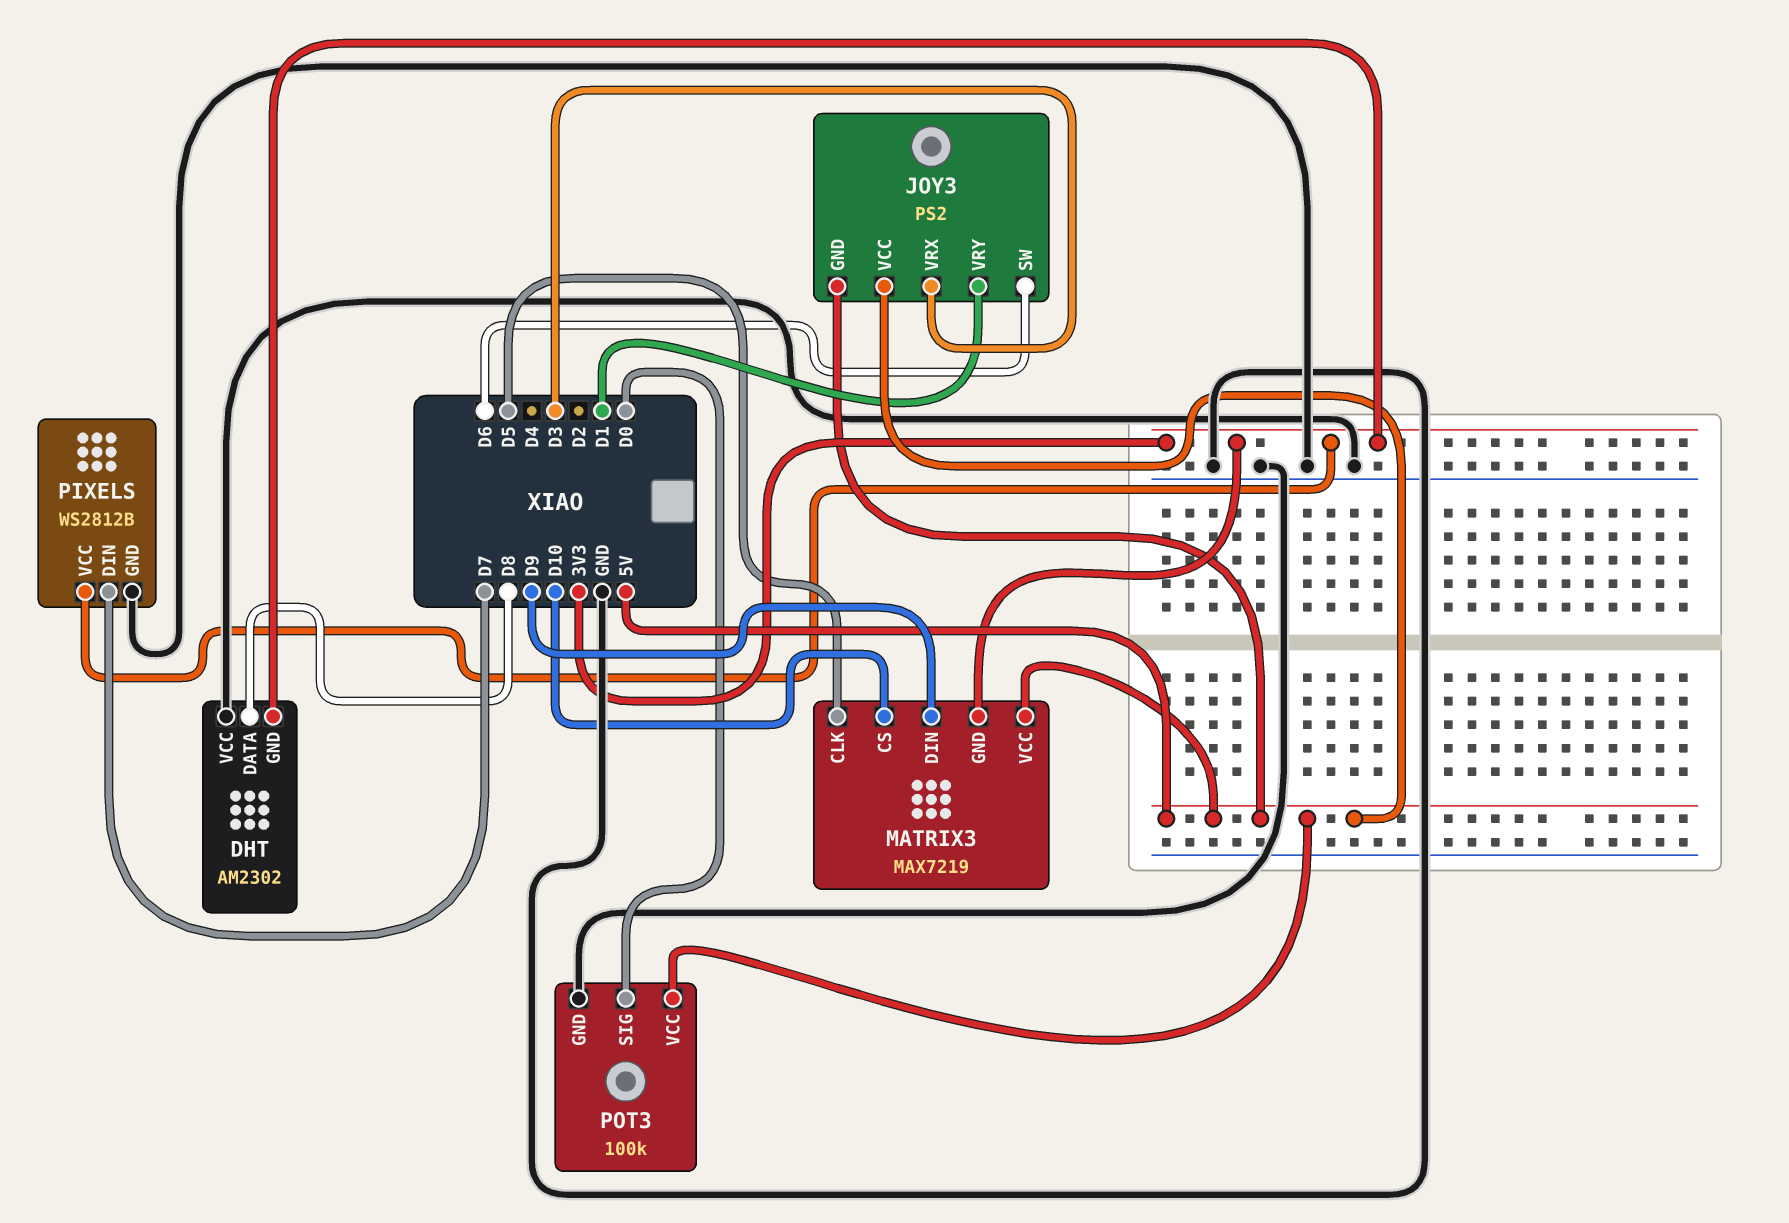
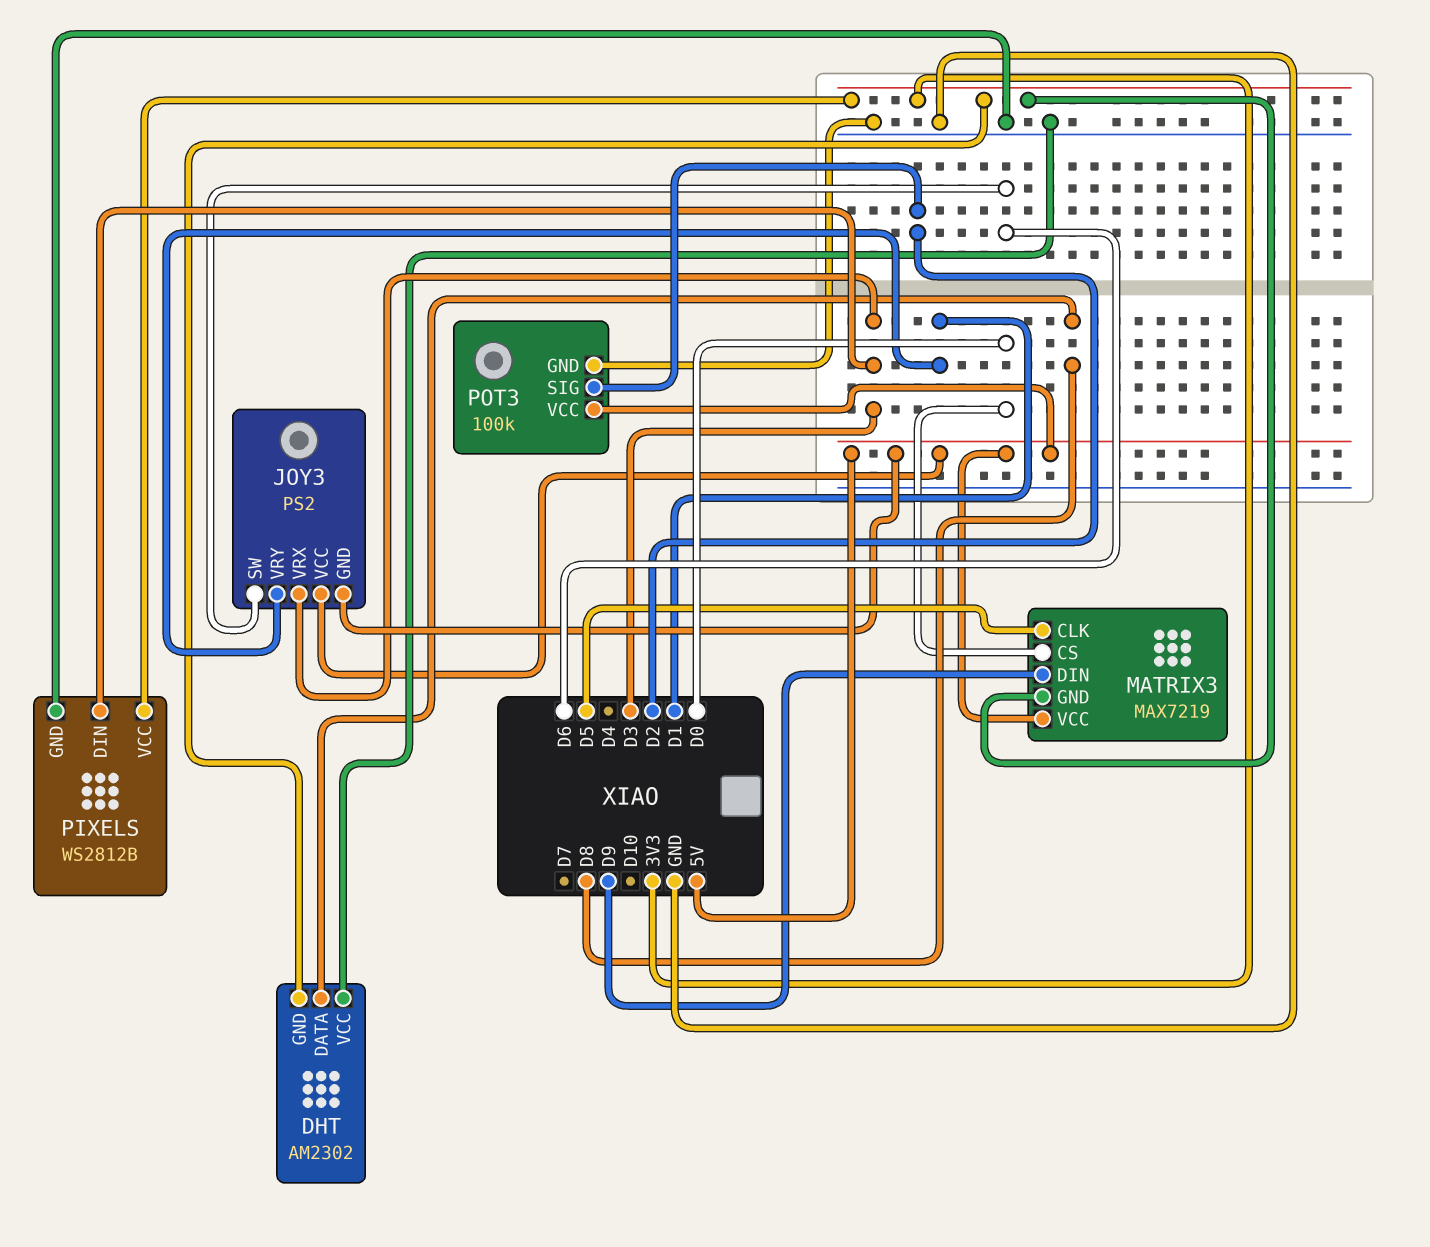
MATRIX3 pin CS: D10 -> D0
PIXELS pin DIN: D7 -> D3
POT3 pin SIG: D0 -> D2

